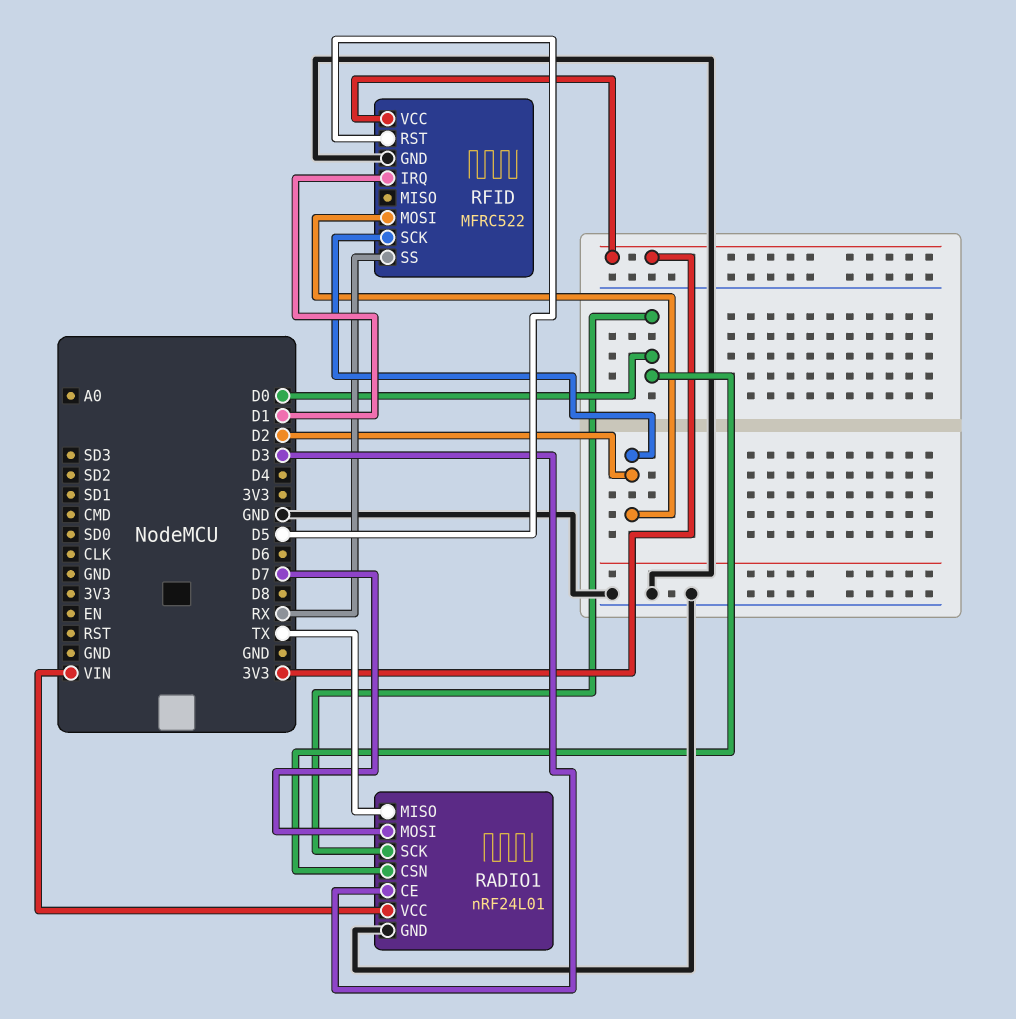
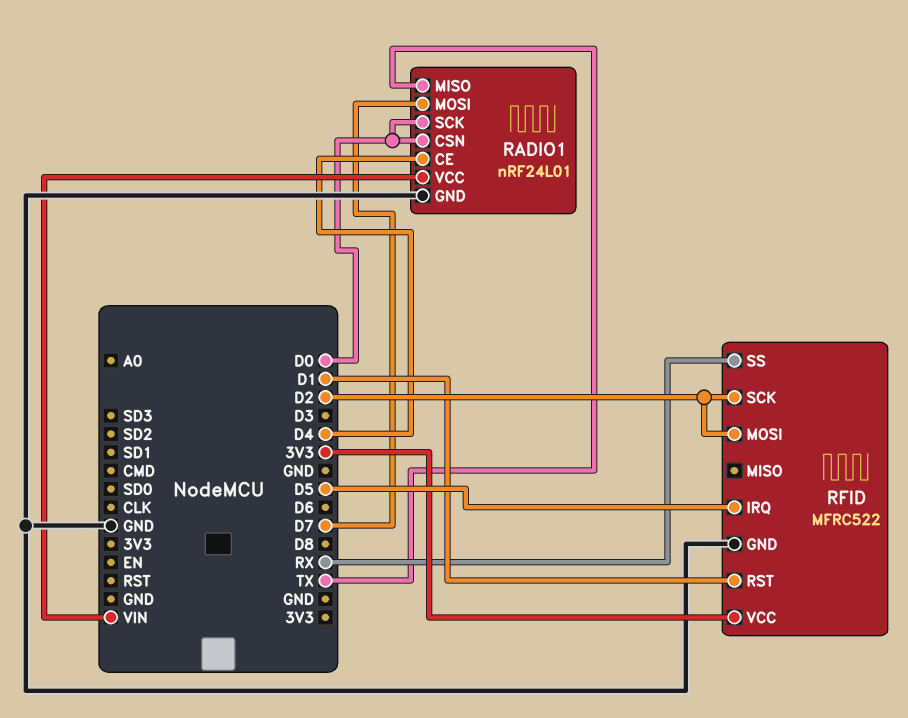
RADIO1 pin CE: D3 -> D4
RFID pin IRQ: D1 -> D5
RFID pin RST: D5 -> D1

